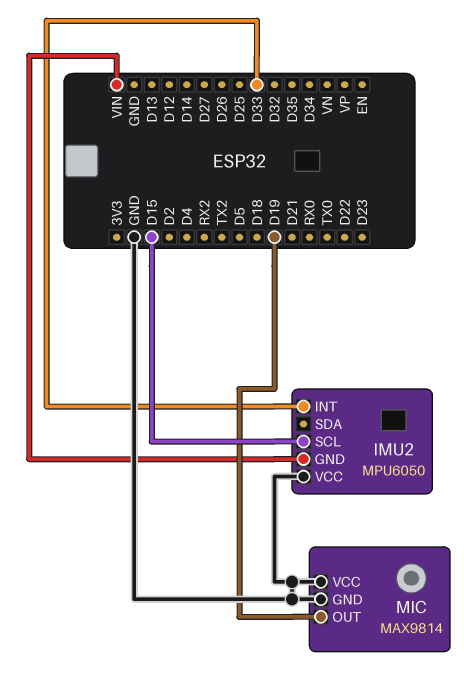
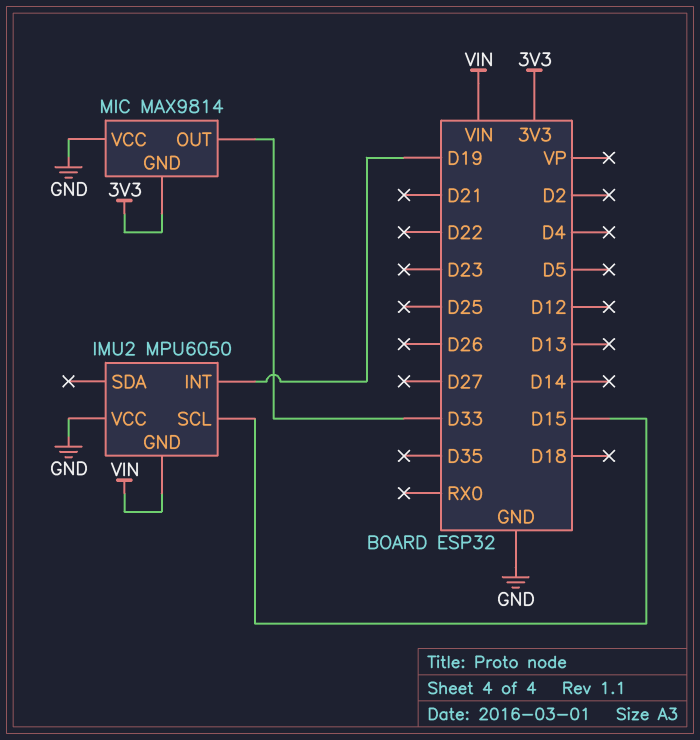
IMU2 pin INT: D33 -> D19
MIC pin GND: GND -> 3V3
MIC pin OUT: D19 -> D33

